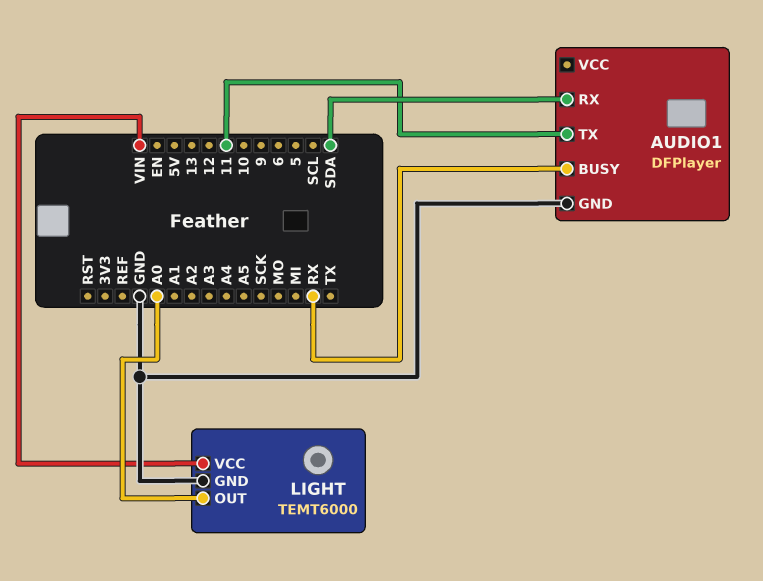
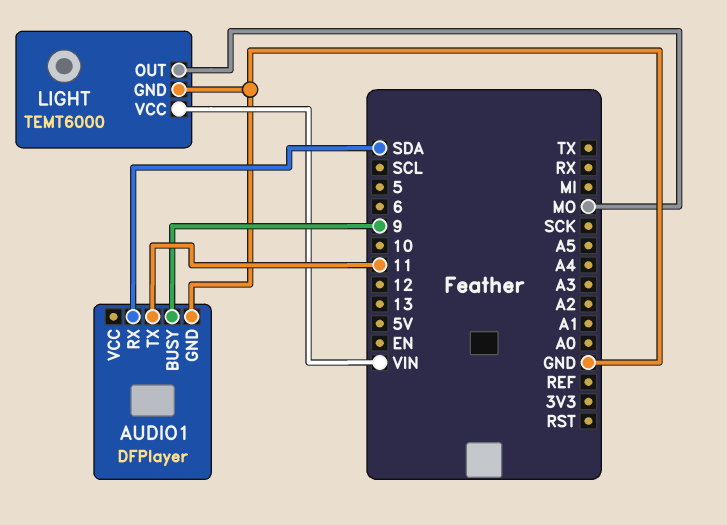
AUDIO1 pin BUSY: RX -> 9
LIGHT pin OUT: A0 -> MO

